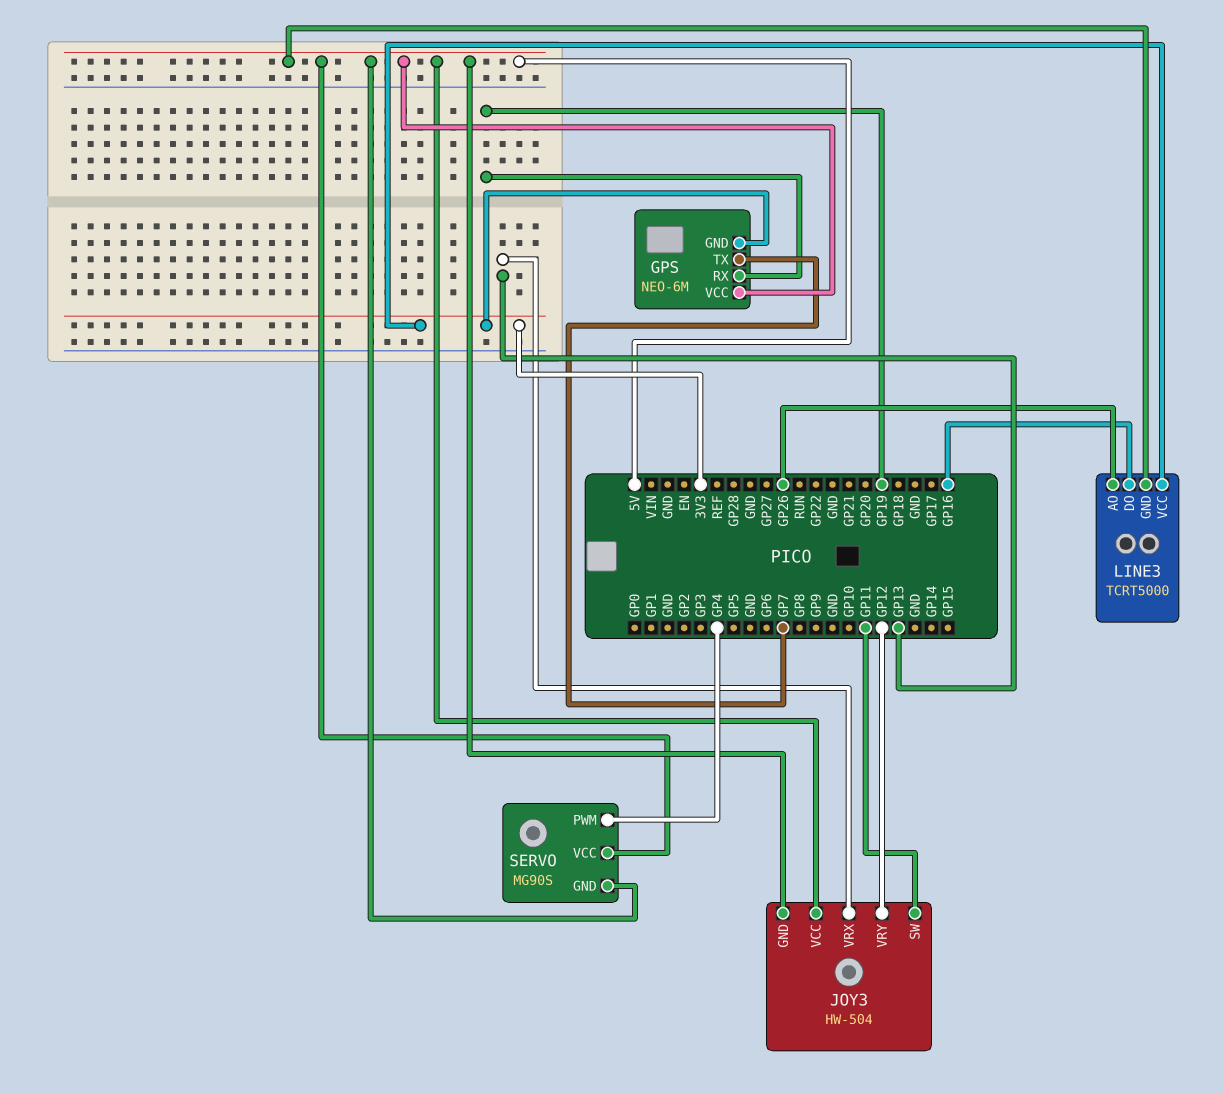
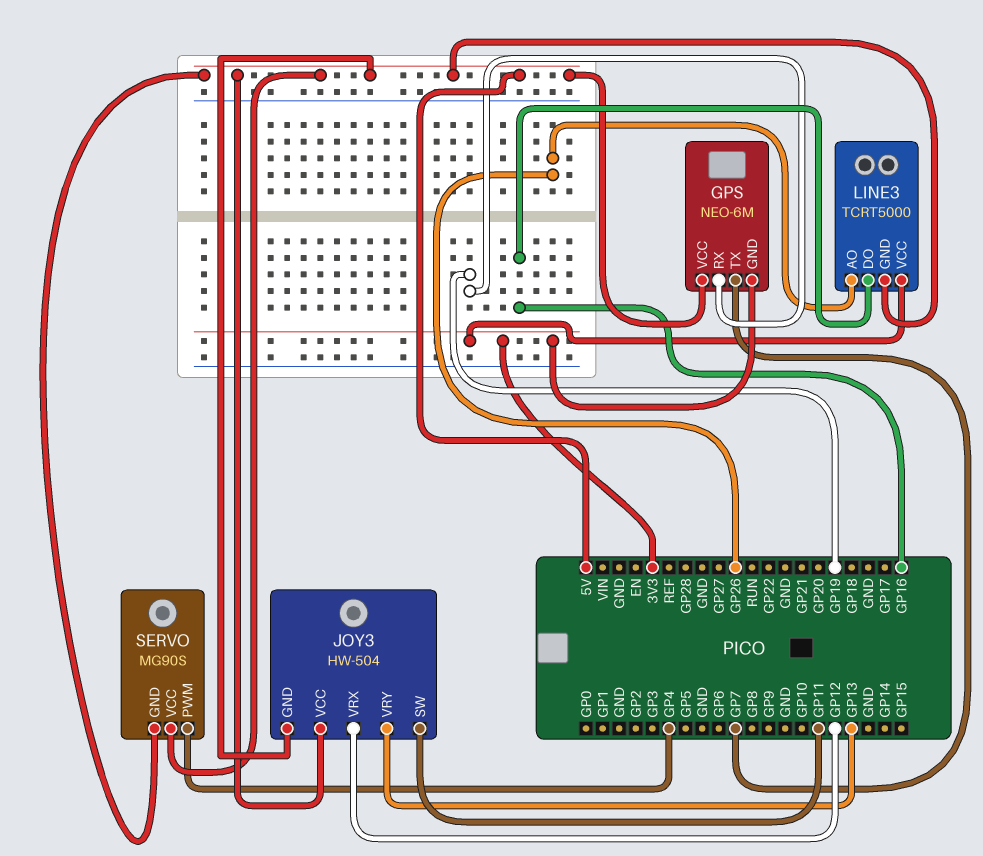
JOY3 pin VRX: GP13 -> GP12
JOY3 pin VRY: GP12 -> GP13

